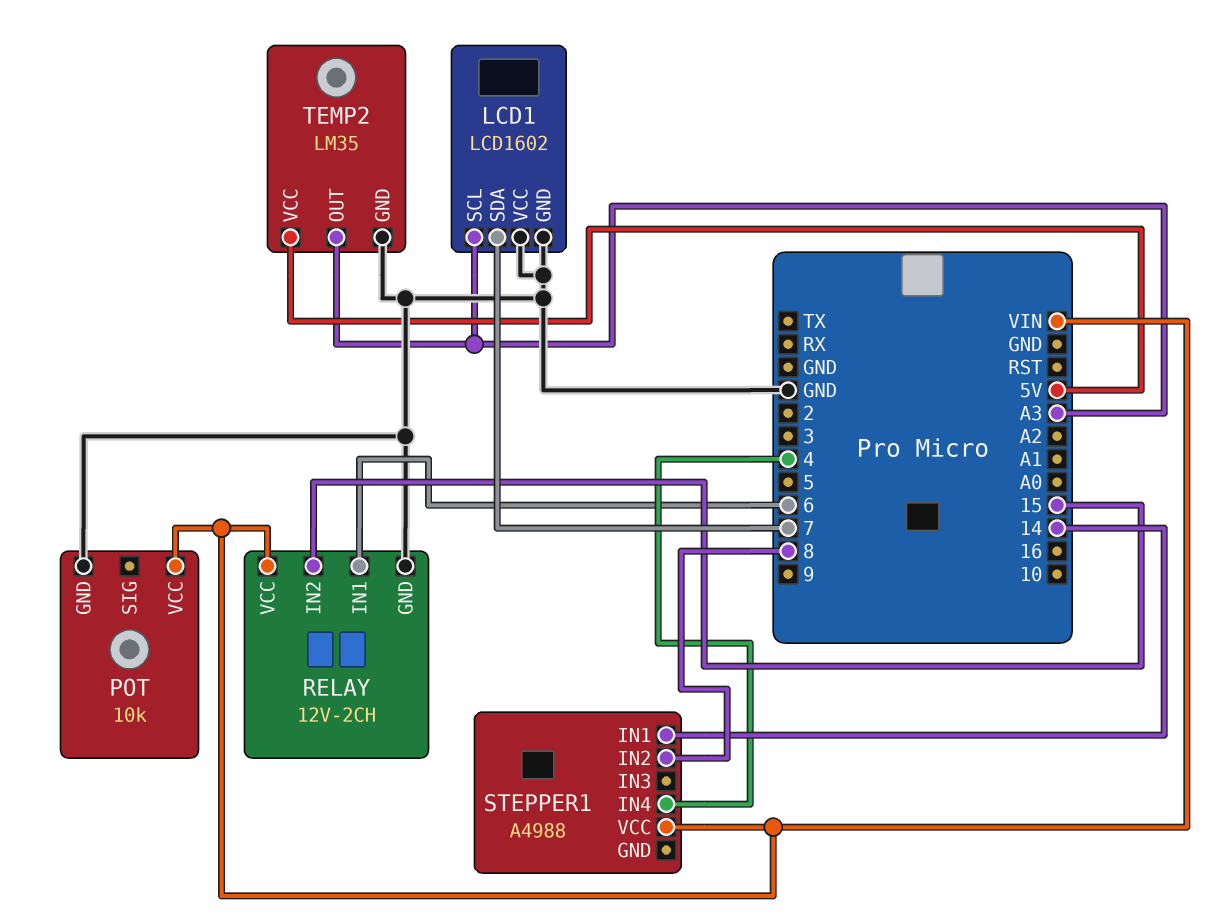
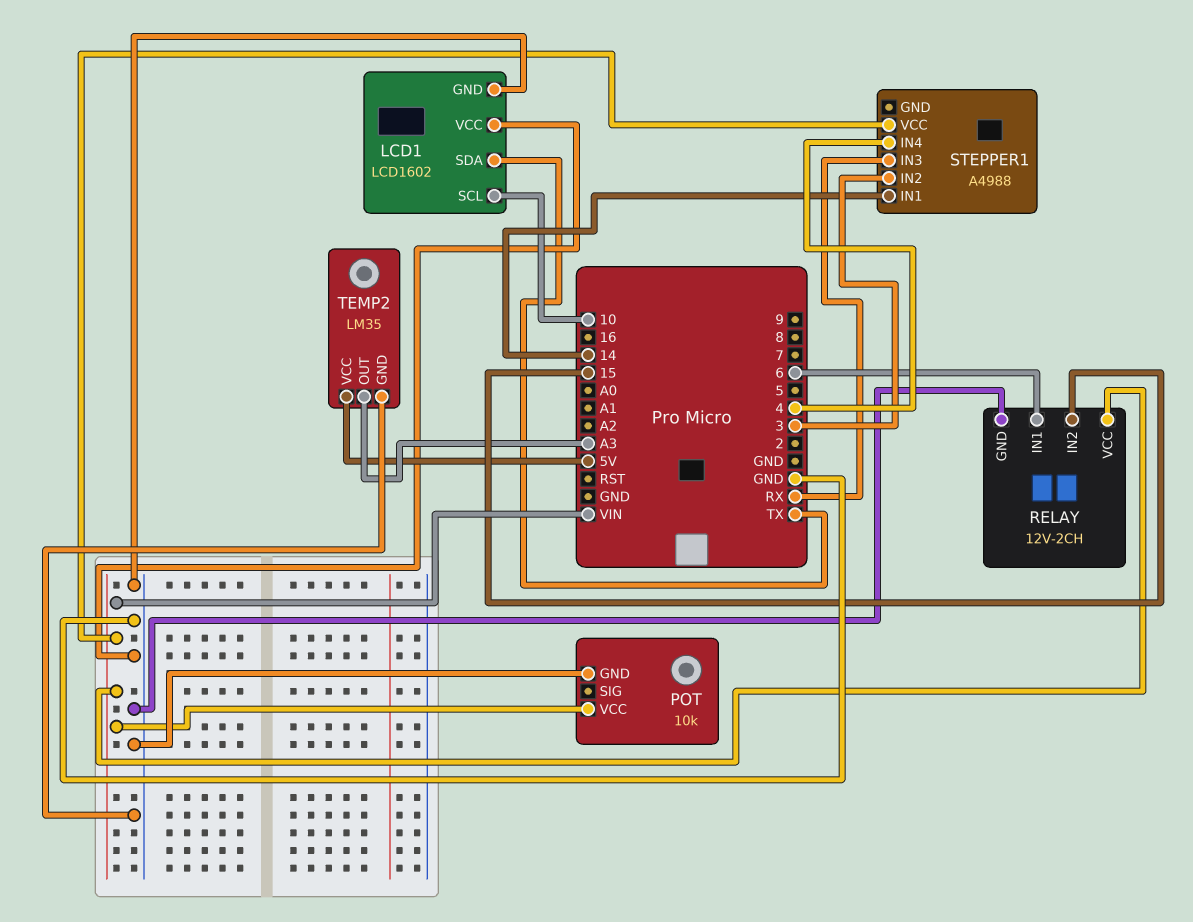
LCD1 pin SCL: A3 -> 10
LCD1 pin SDA: 7 -> TX
STEPPER1 pin IN2: 8 -> 3
STEPPER1 pin IN3: none -> RX

